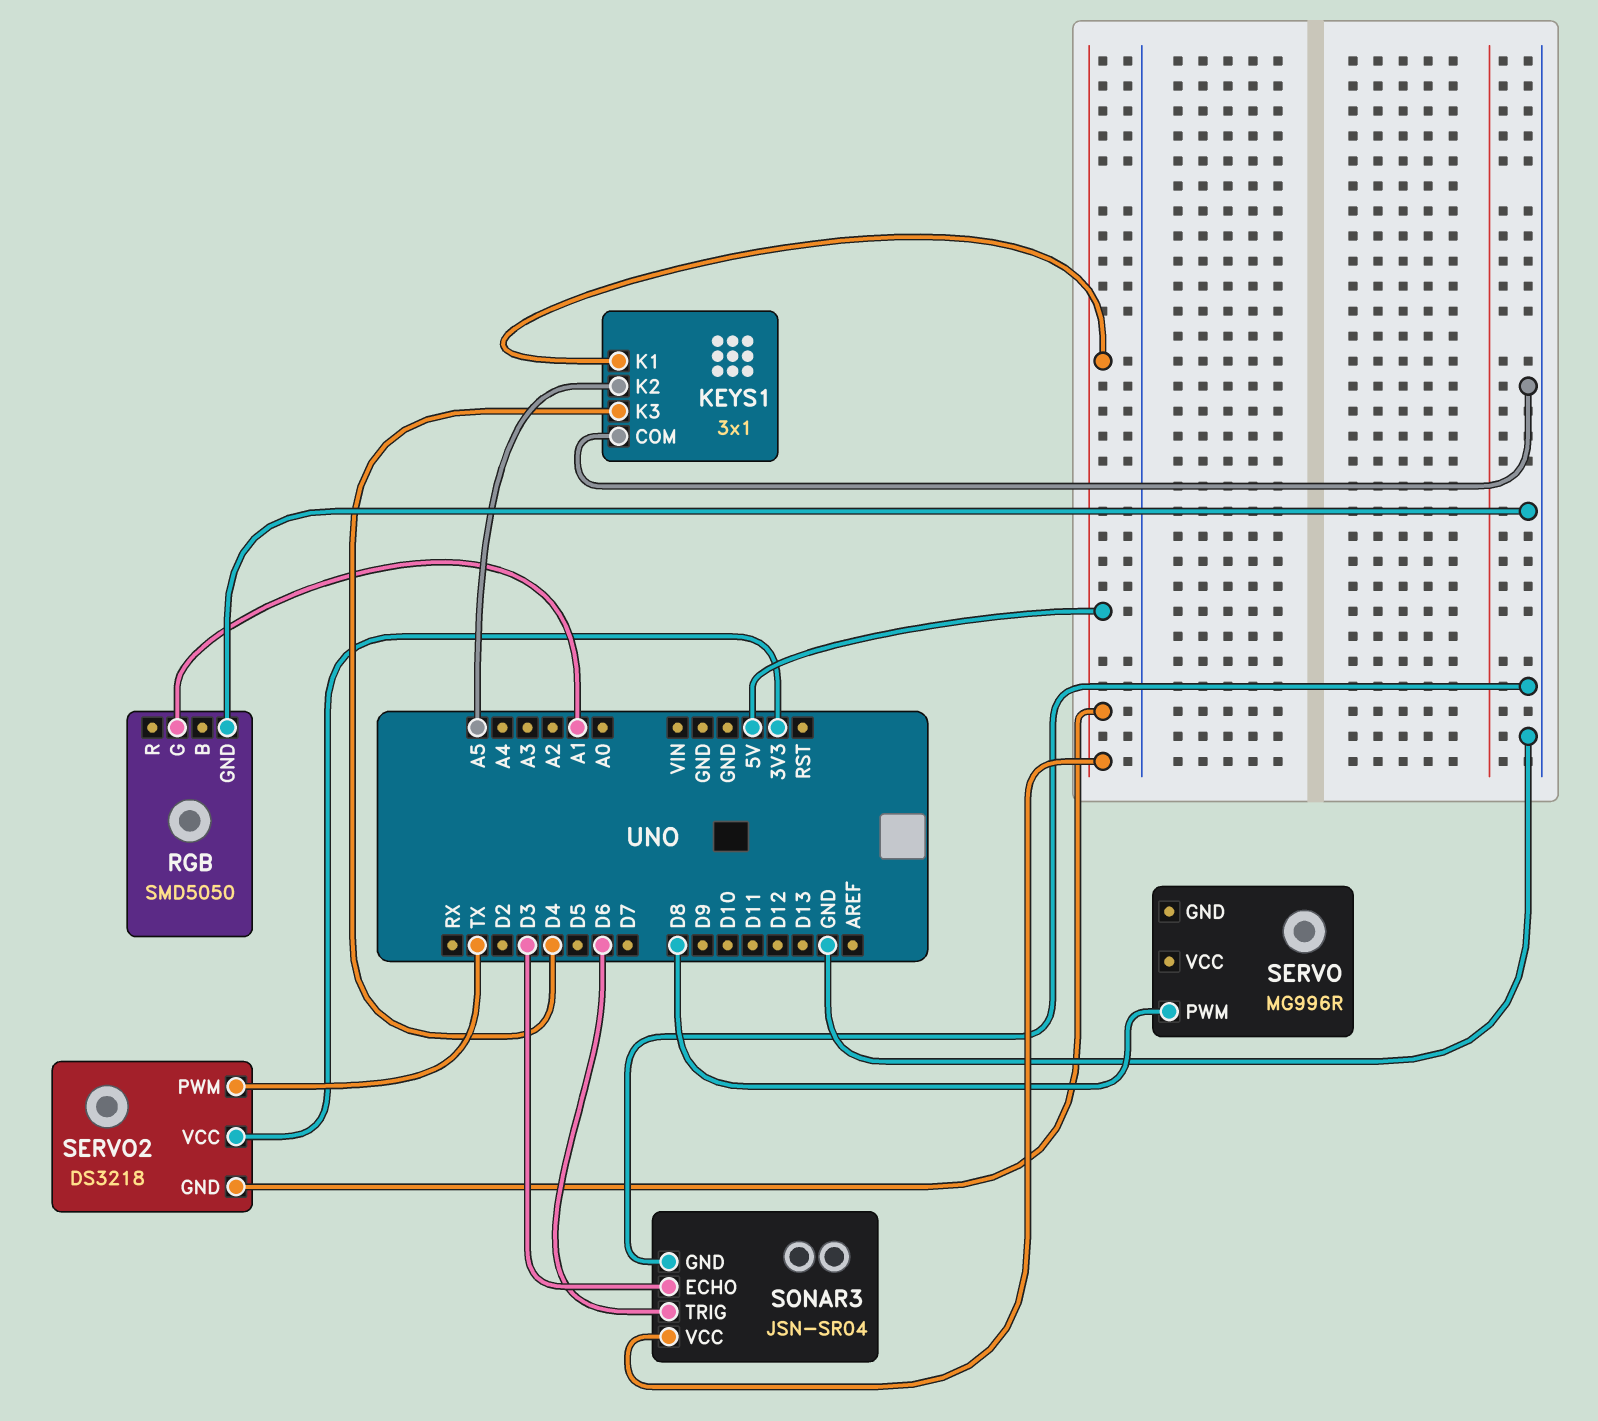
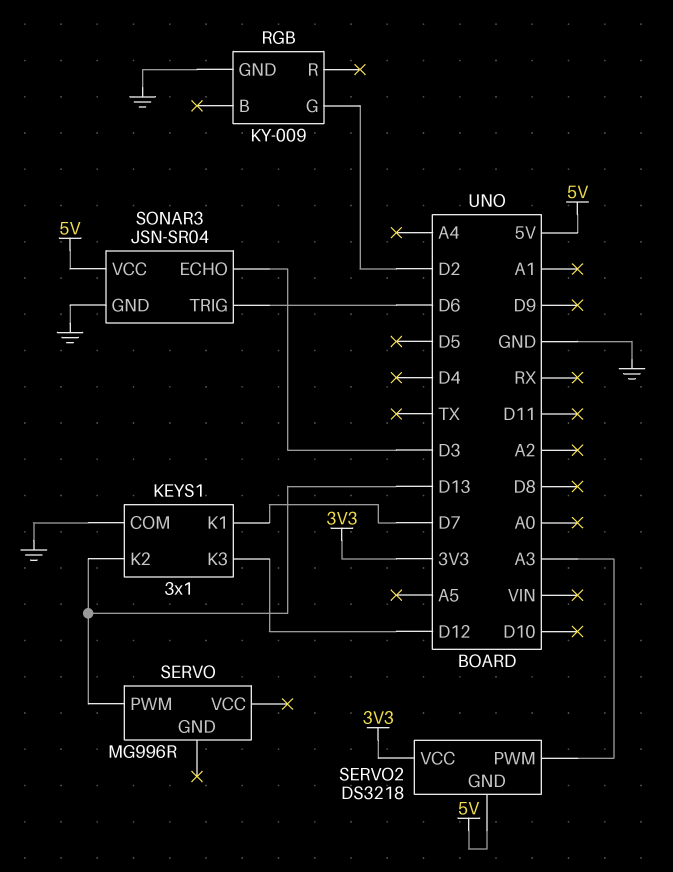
KEYS1 pin K1: 5V -> D7
KEYS1 pin K2: A5 -> D13
KEYS1 pin K3: D4 -> D12
RGB: SMD5050 -> KY-009
RGB pin G: A1 -> D2
SERVO pin PWM: D8 -> D13
SERVO2 pin PWM: TX -> A3

